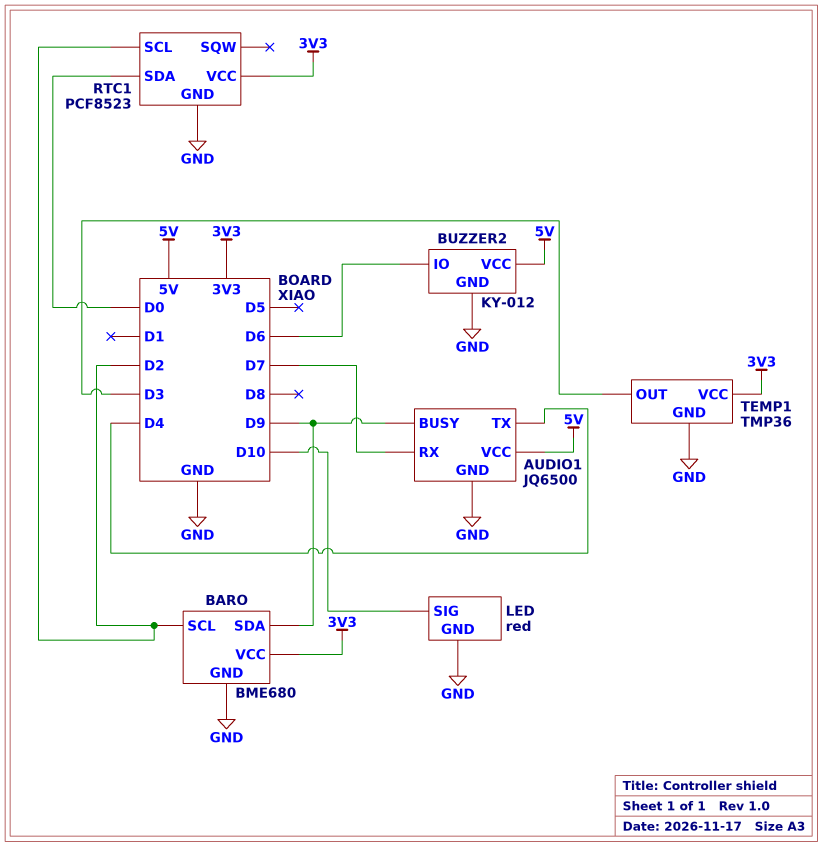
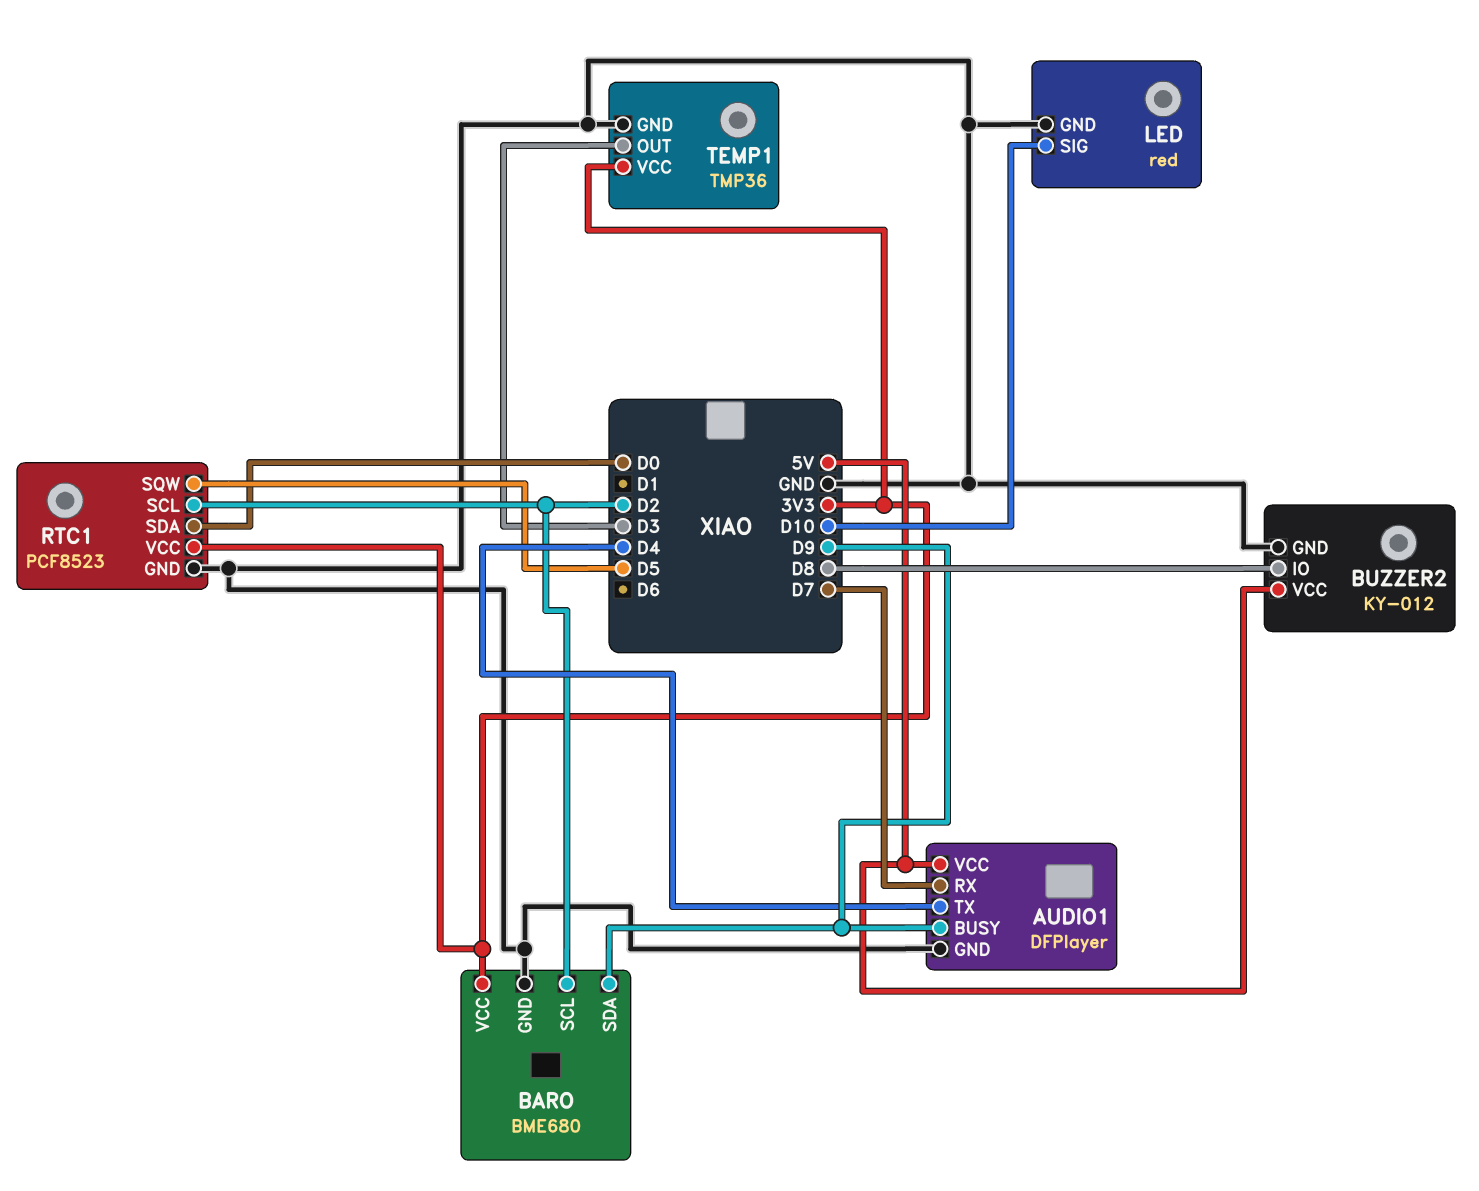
AUDIO1: JQ6500 -> DFPlayer
BUZZER2 pin IO: D6 -> D8
RTC1 pin SQW: none -> D5

